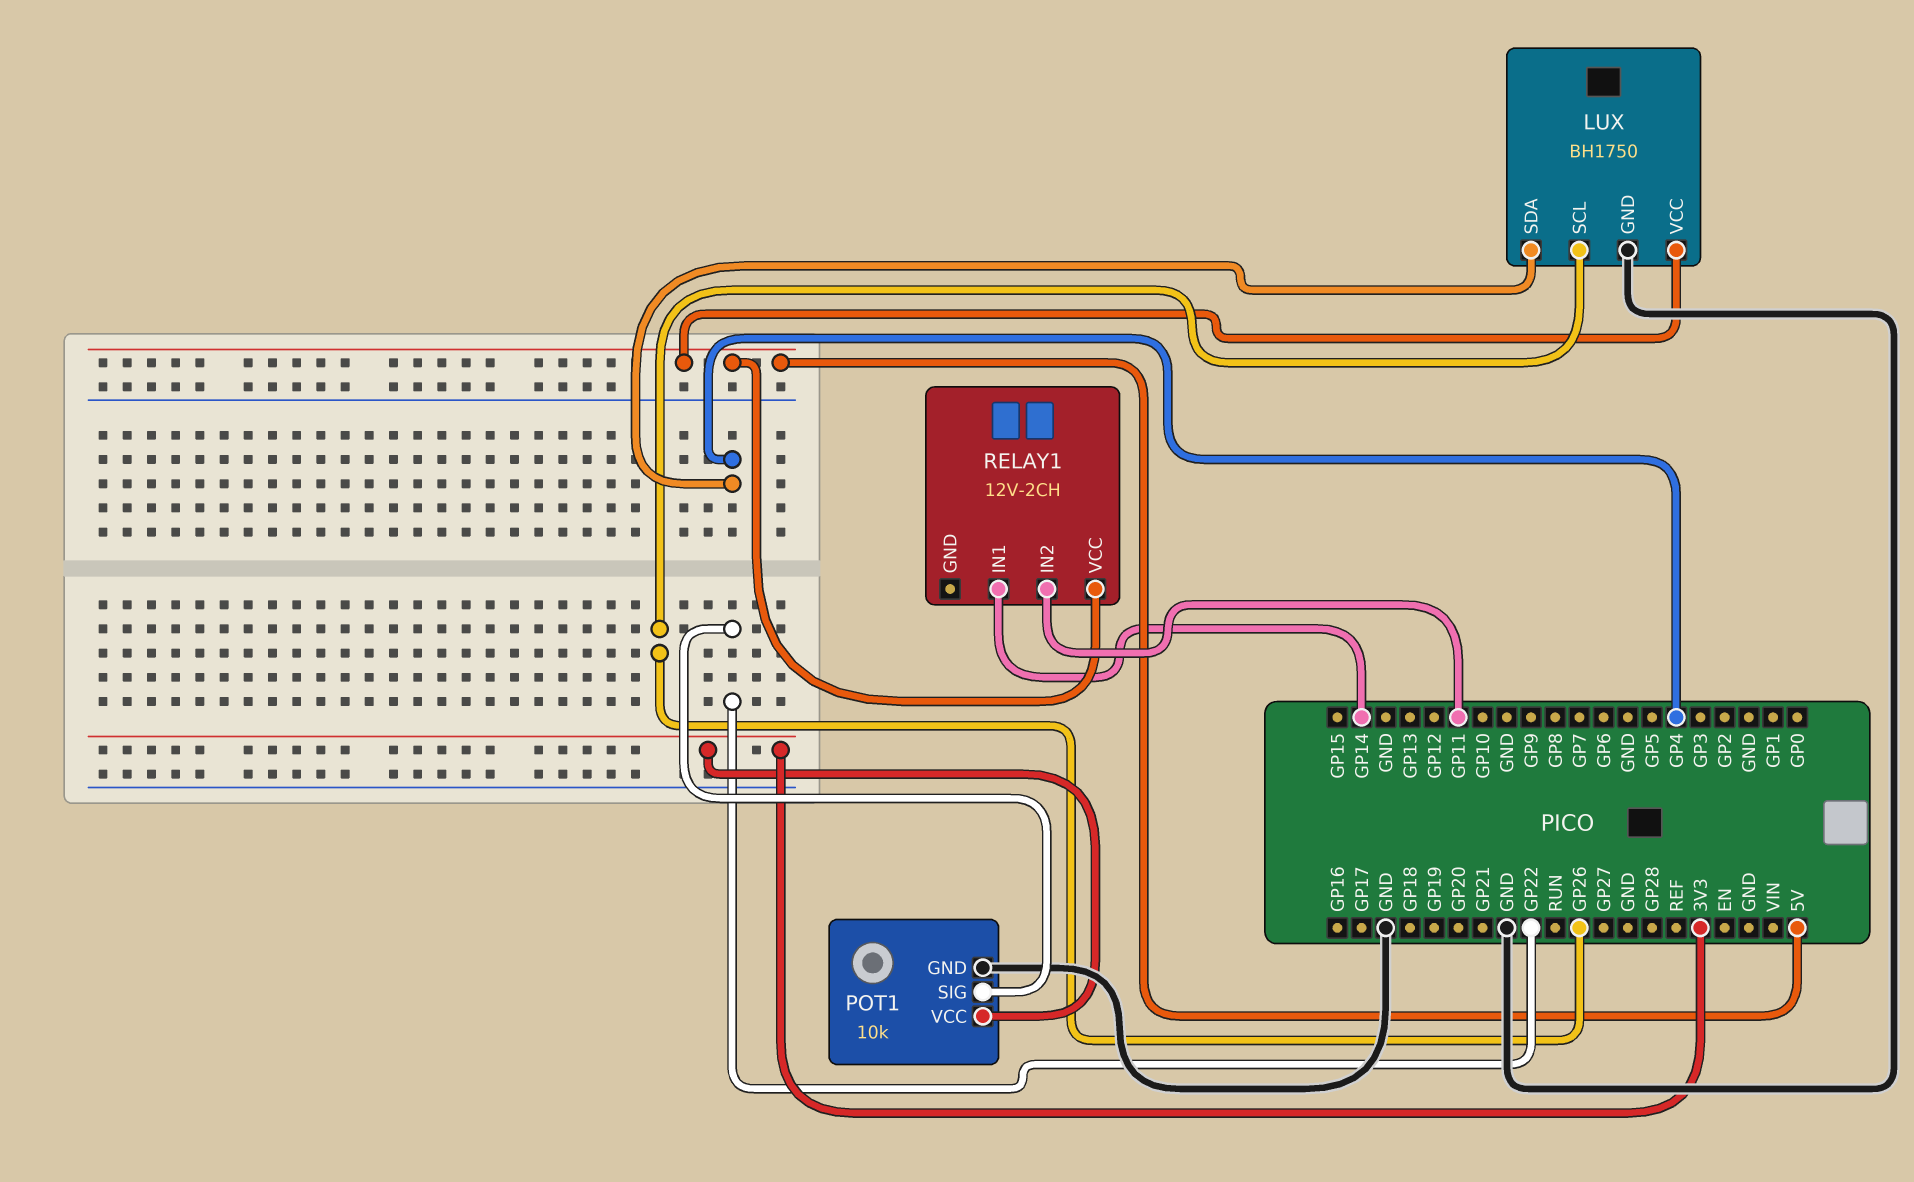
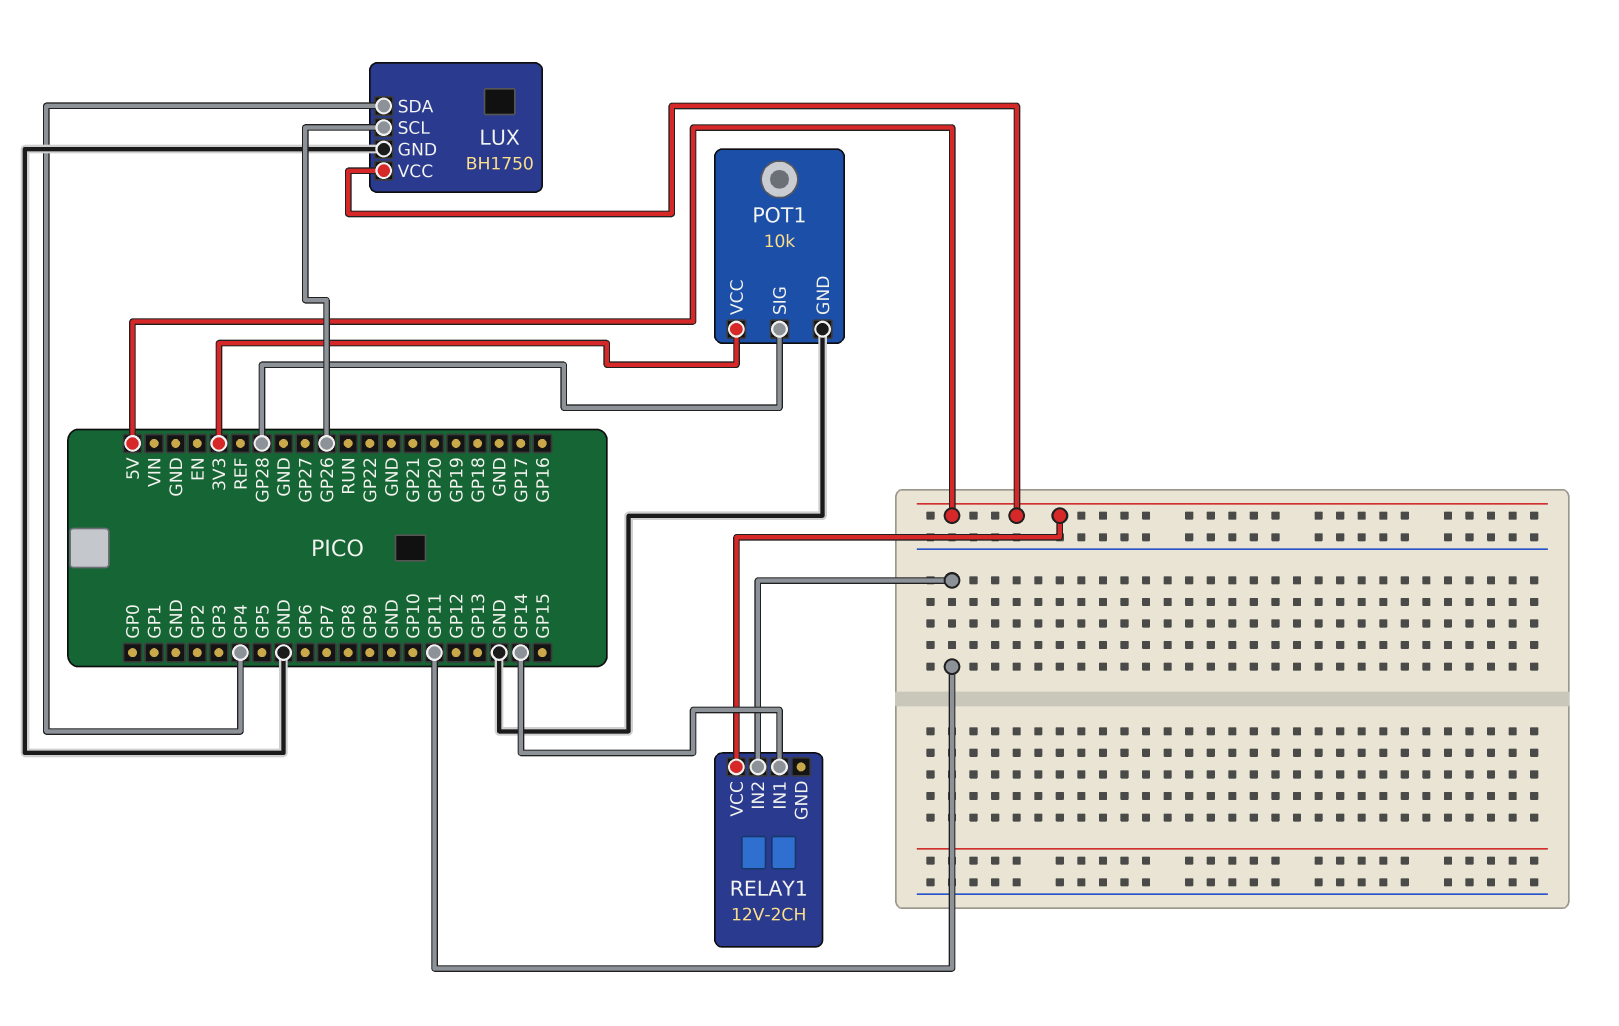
POT1 pin SIG: GP22 -> GP28

